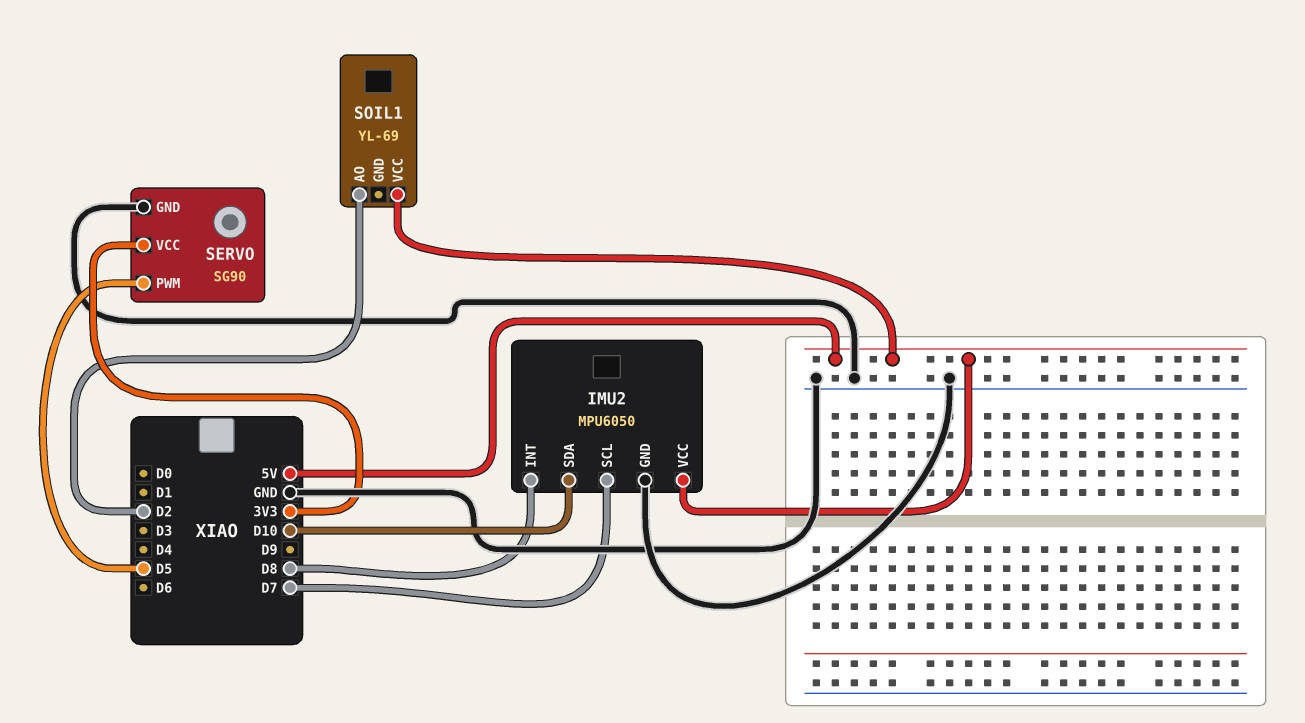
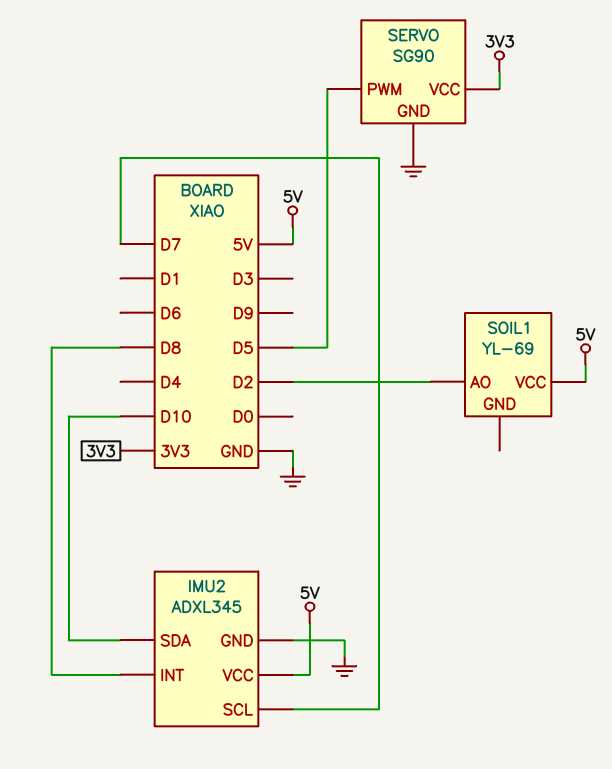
IMU2: MPU6050 -> ADXL345

